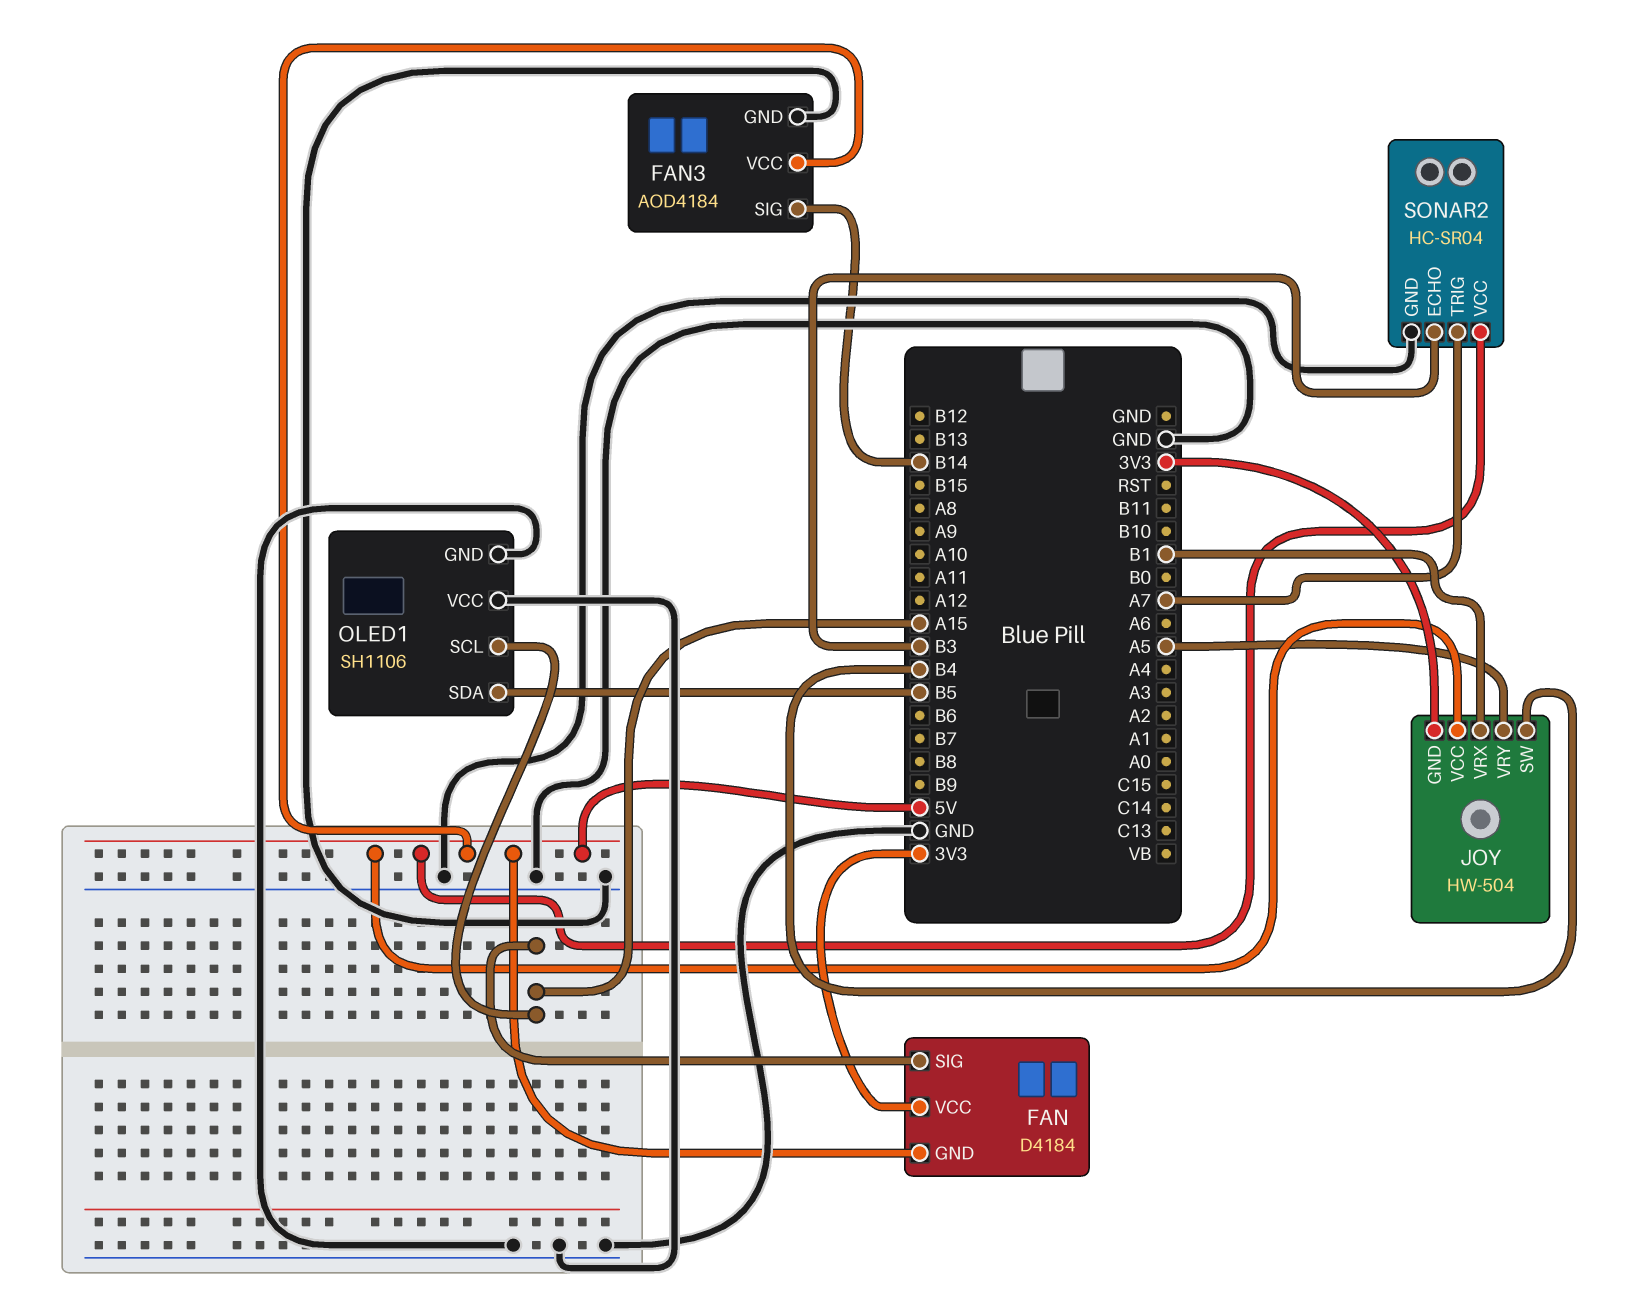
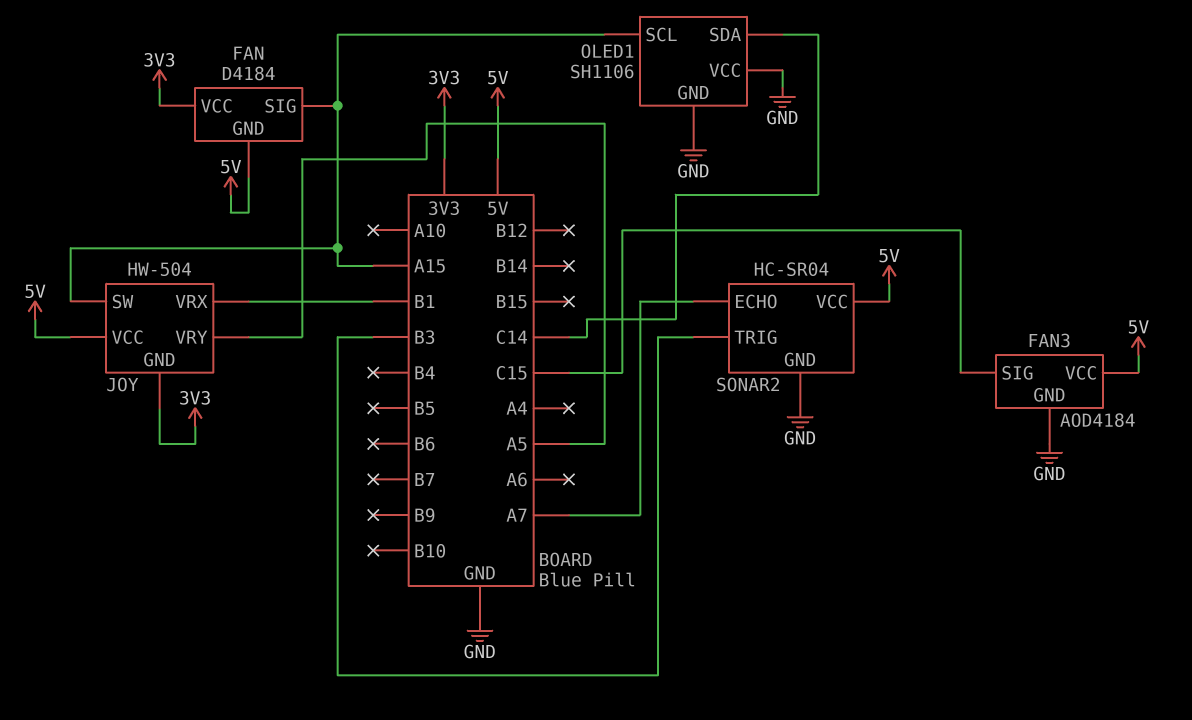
FAN3 pin SIG: B14 -> C15
JOY pin SW: B4 -> A15
OLED1 pin SDA: B5 -> C14
SONAR2 pin ECHO: B3 -> A7
SONAR2 pin TRIG: A7 -> B3

